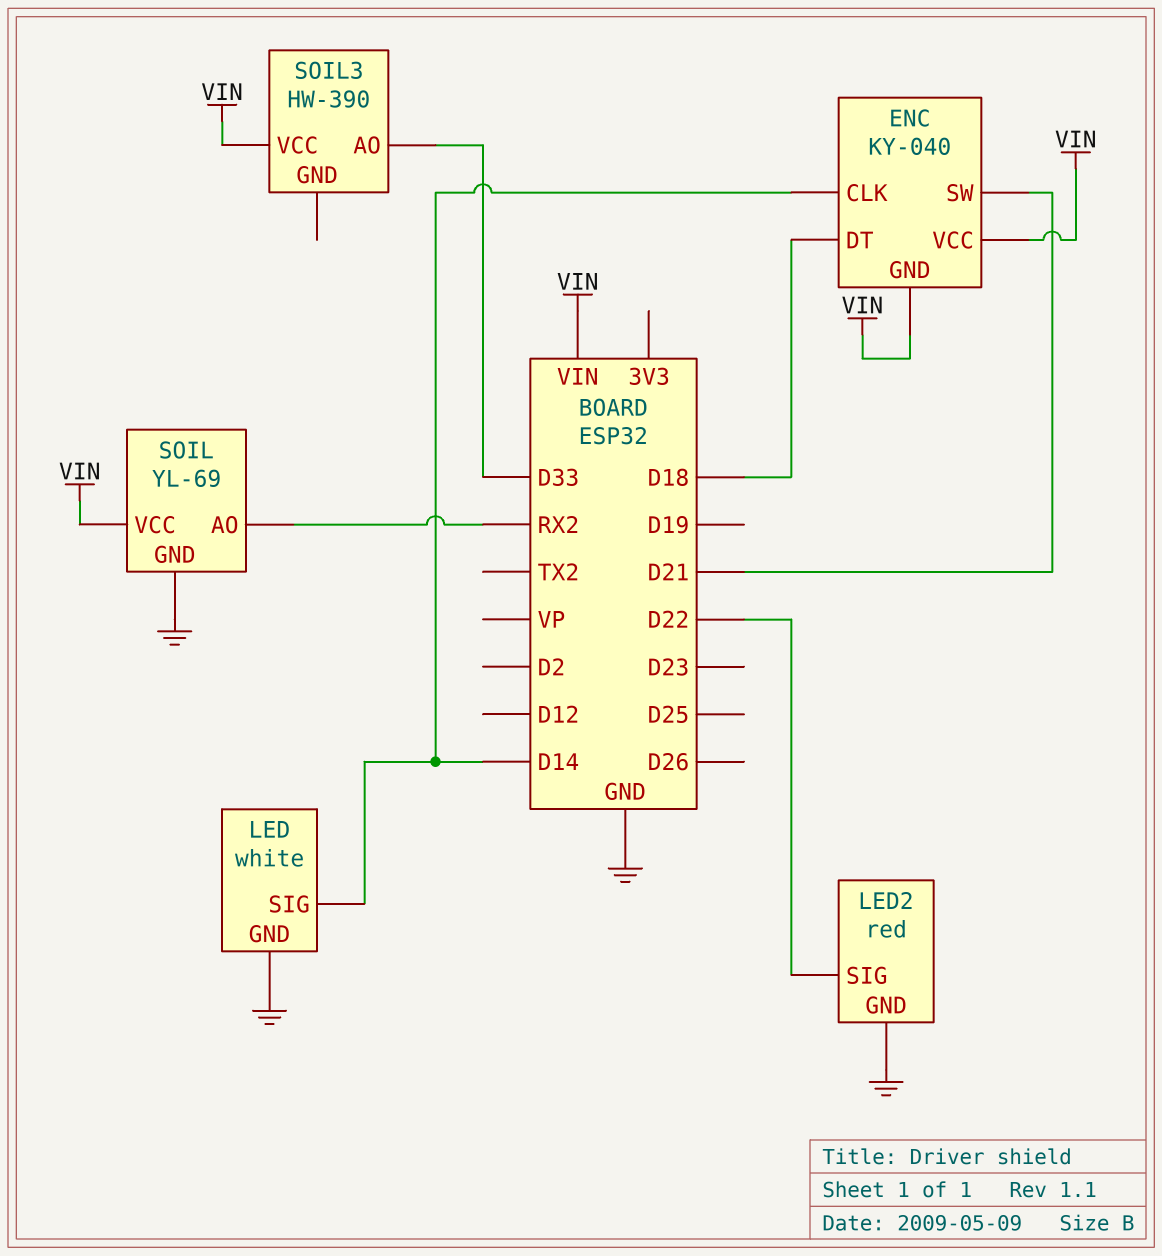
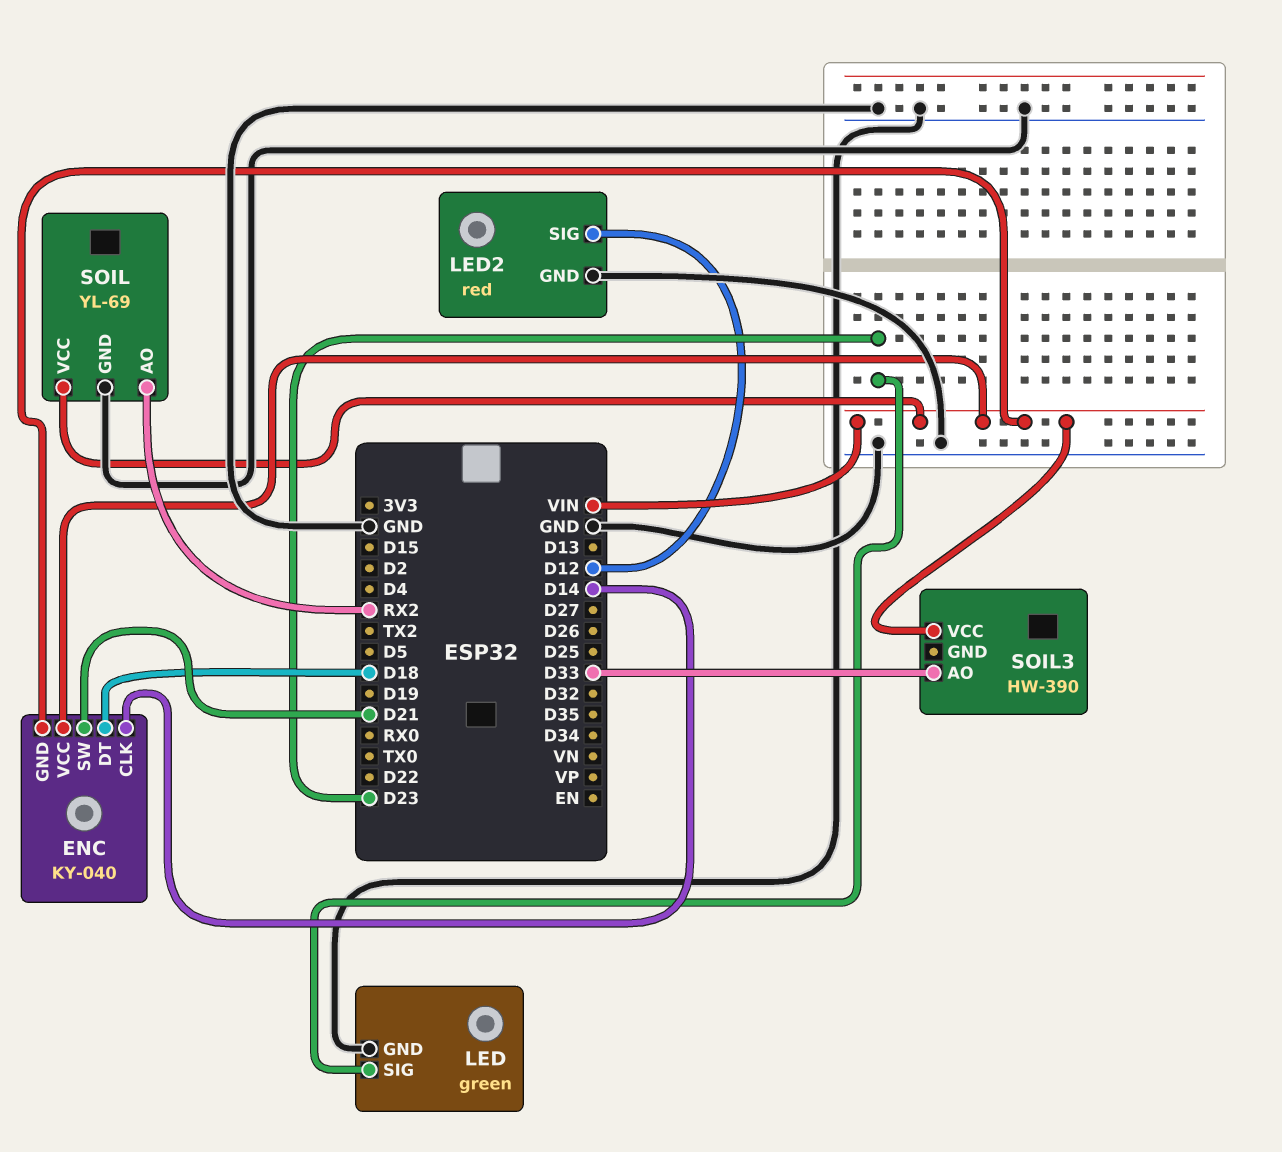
LED: white -> green
LED pin SIG: D14 -> D23
LED2 pin SIG: D22 -> D12

